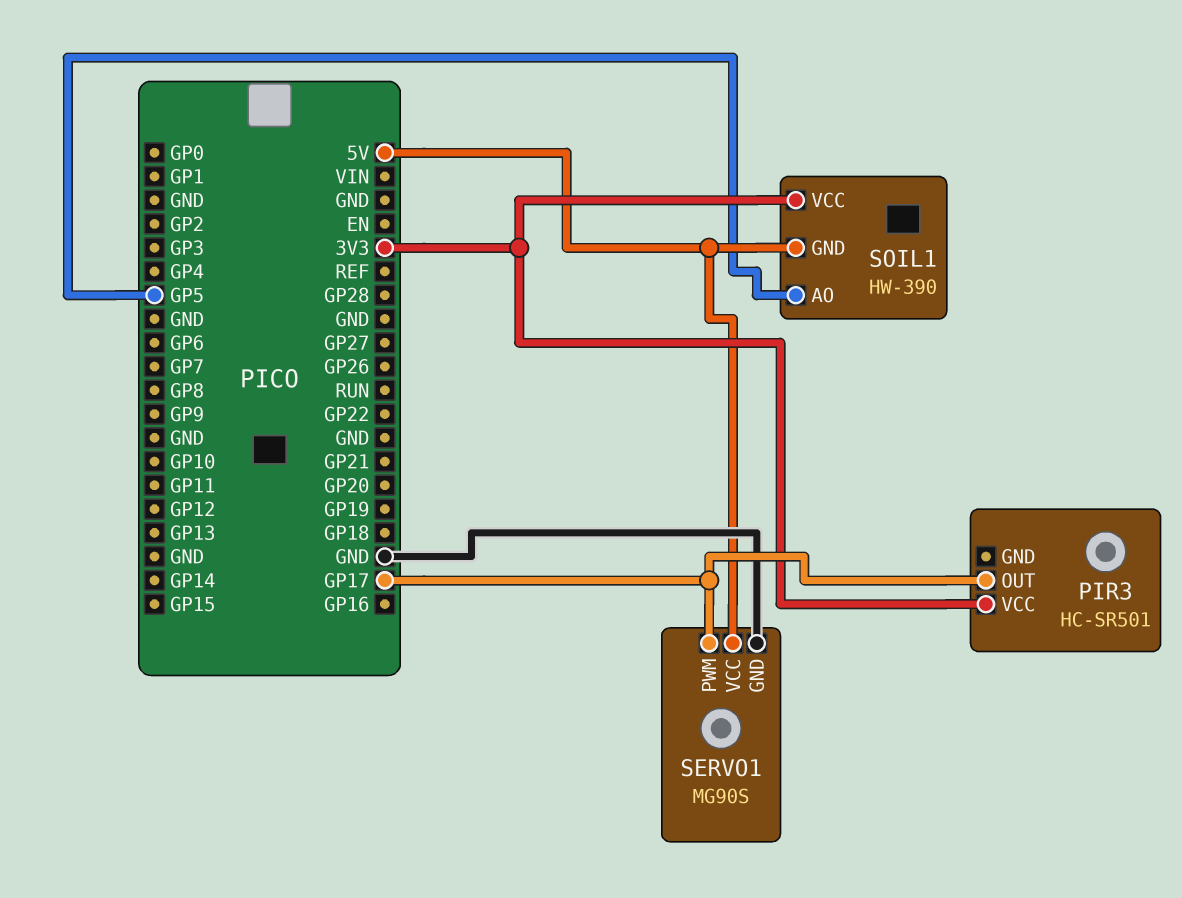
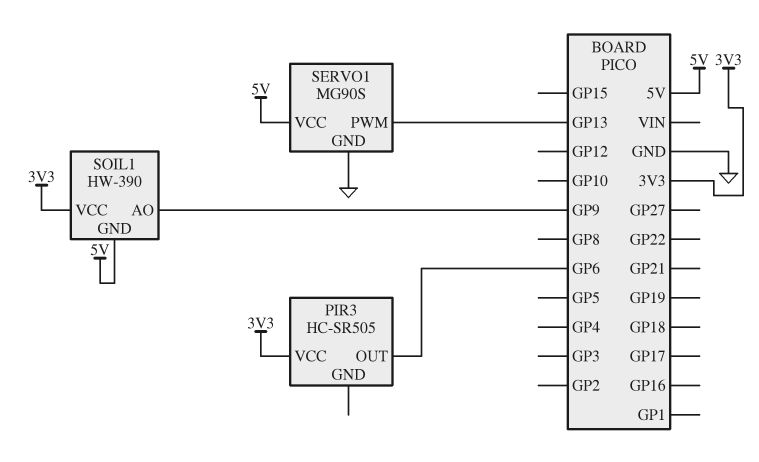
PIR3: HC-SR501 -> HC-SR505
PIR3 pin OUT: GP17 -> GP6
SERVO1 pin PWM: GP17 -> GP13
SOIL1 pin AO: GP5 -> GP9

